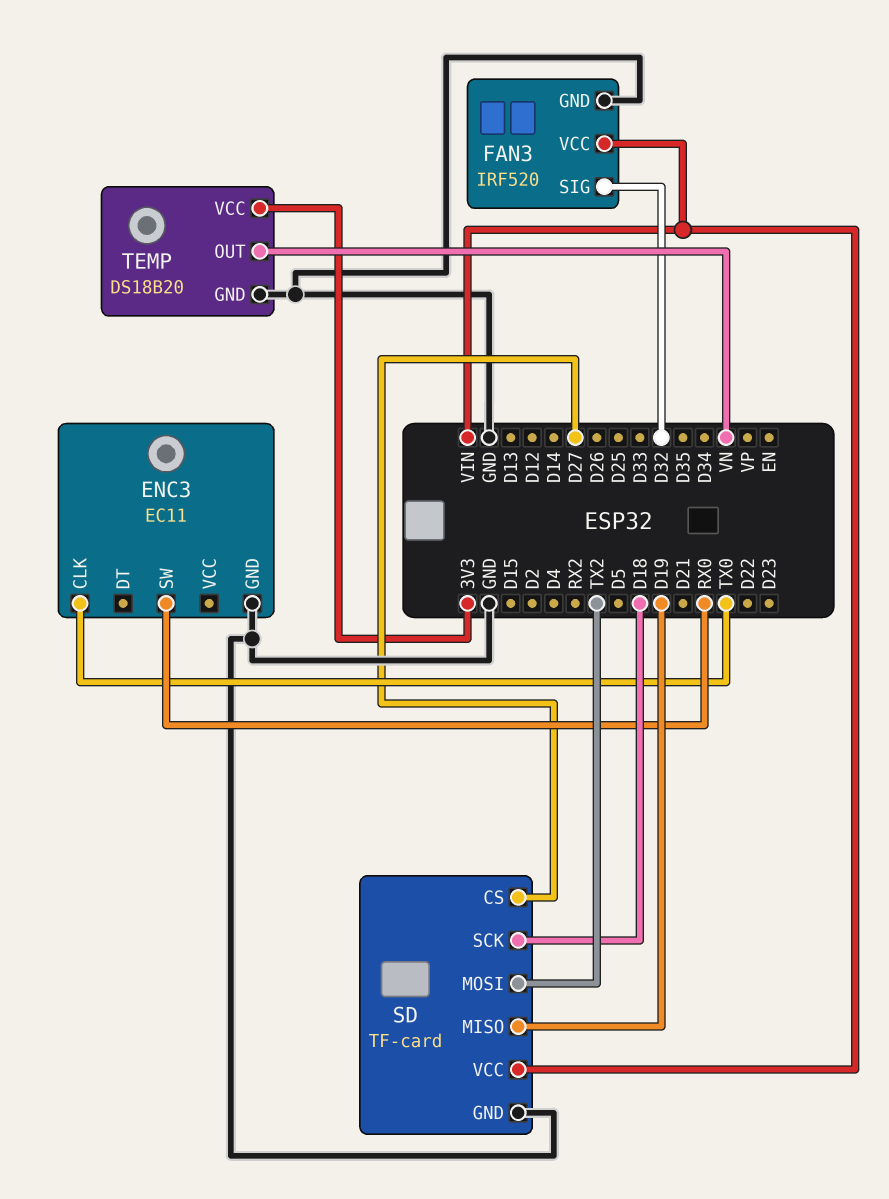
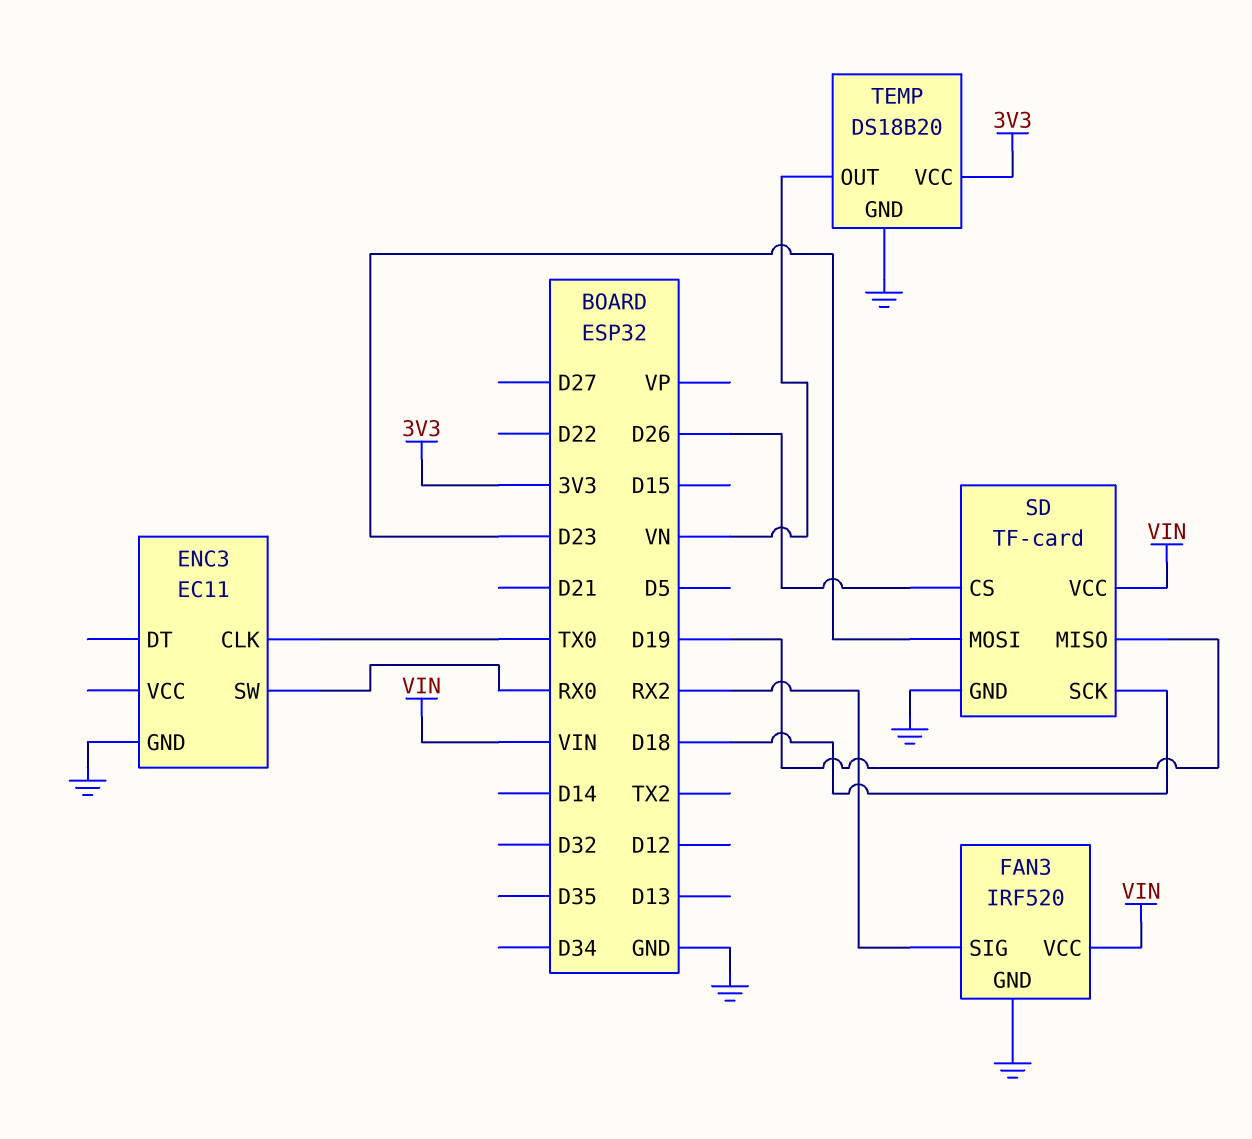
FAN3 pin SIG: D32 -> RX2
SD pin CS: D27 -> D26
SD pin MOSI: TX2 -> D23

